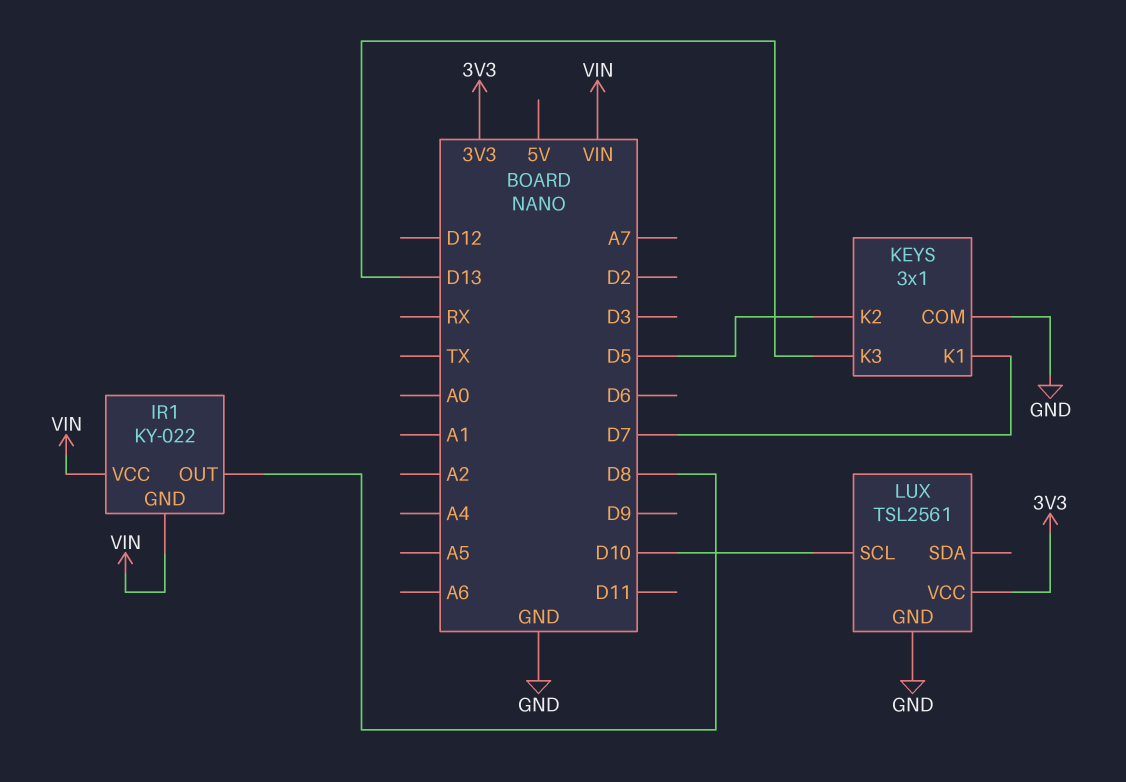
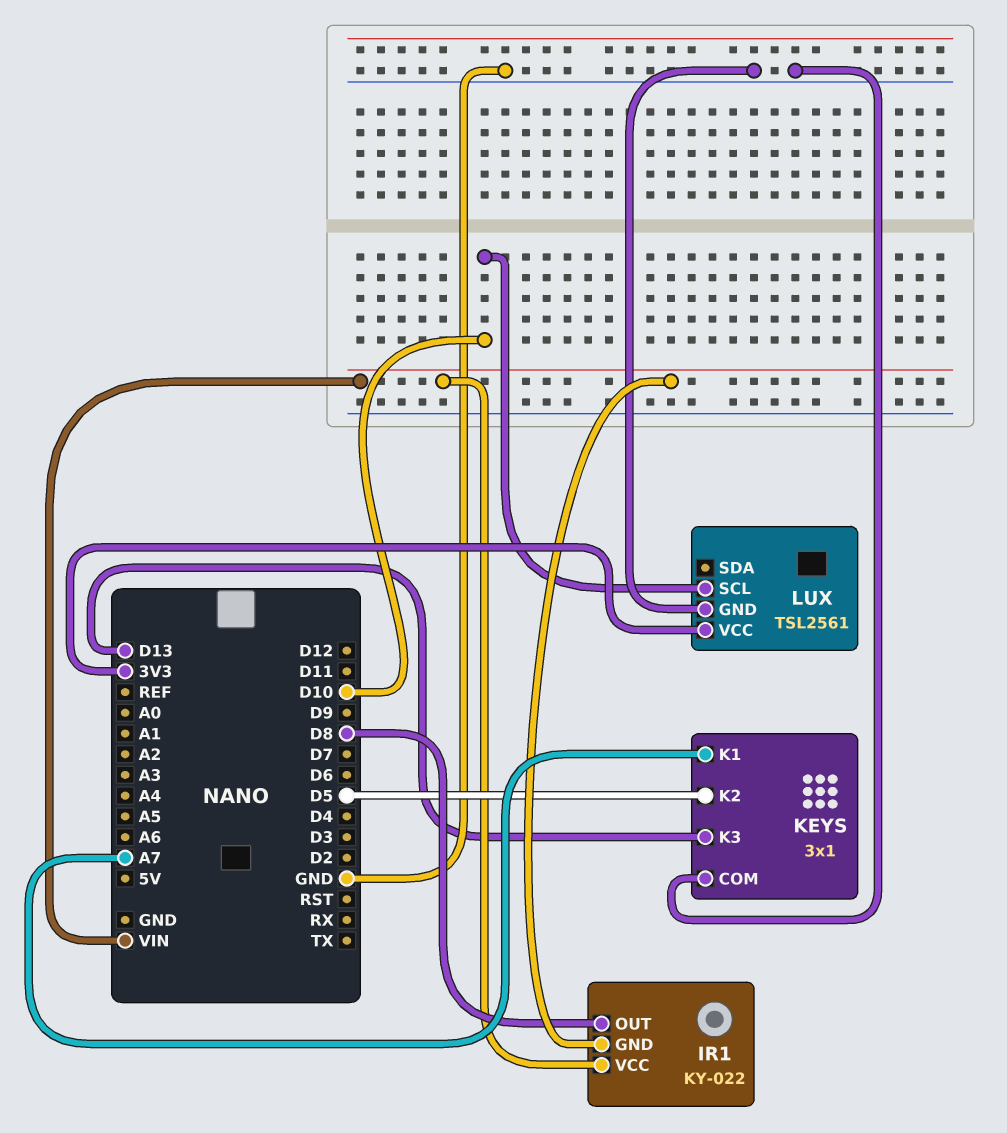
KEYS pin K1: D7 -> A7

